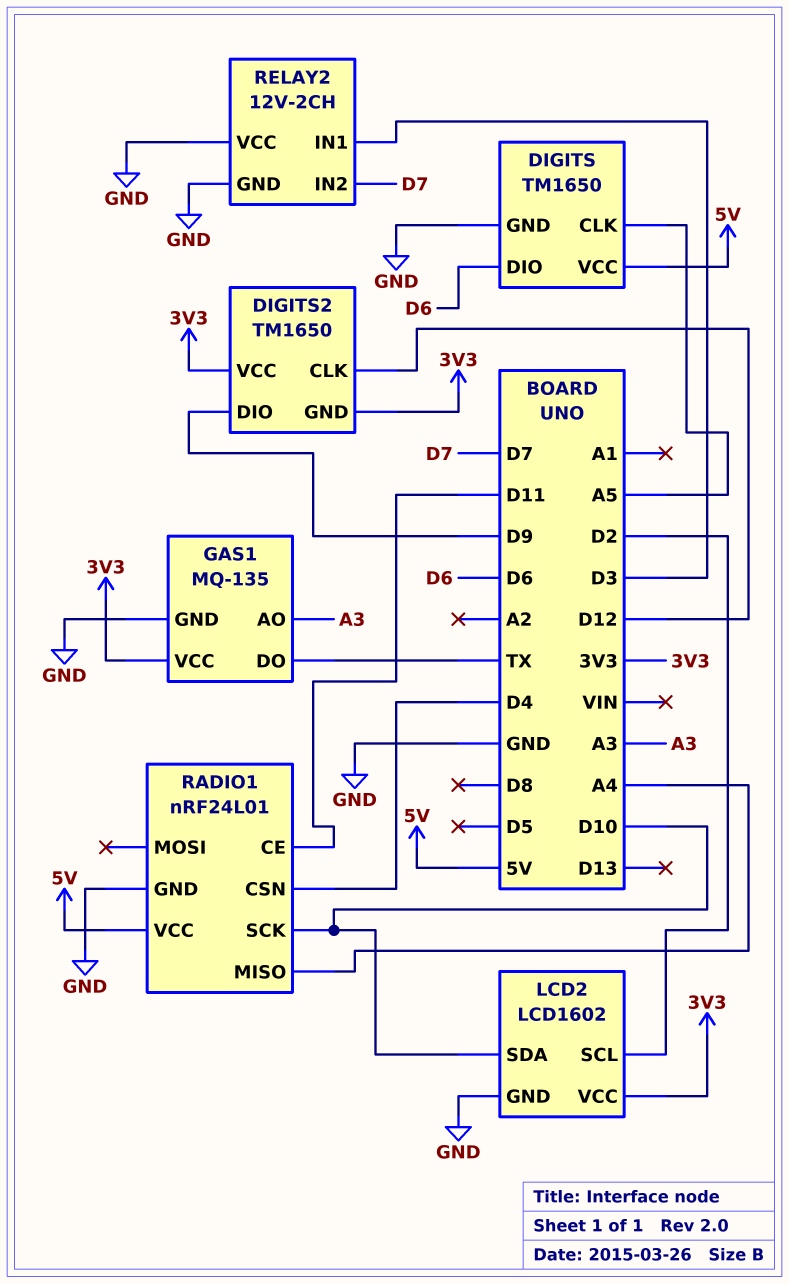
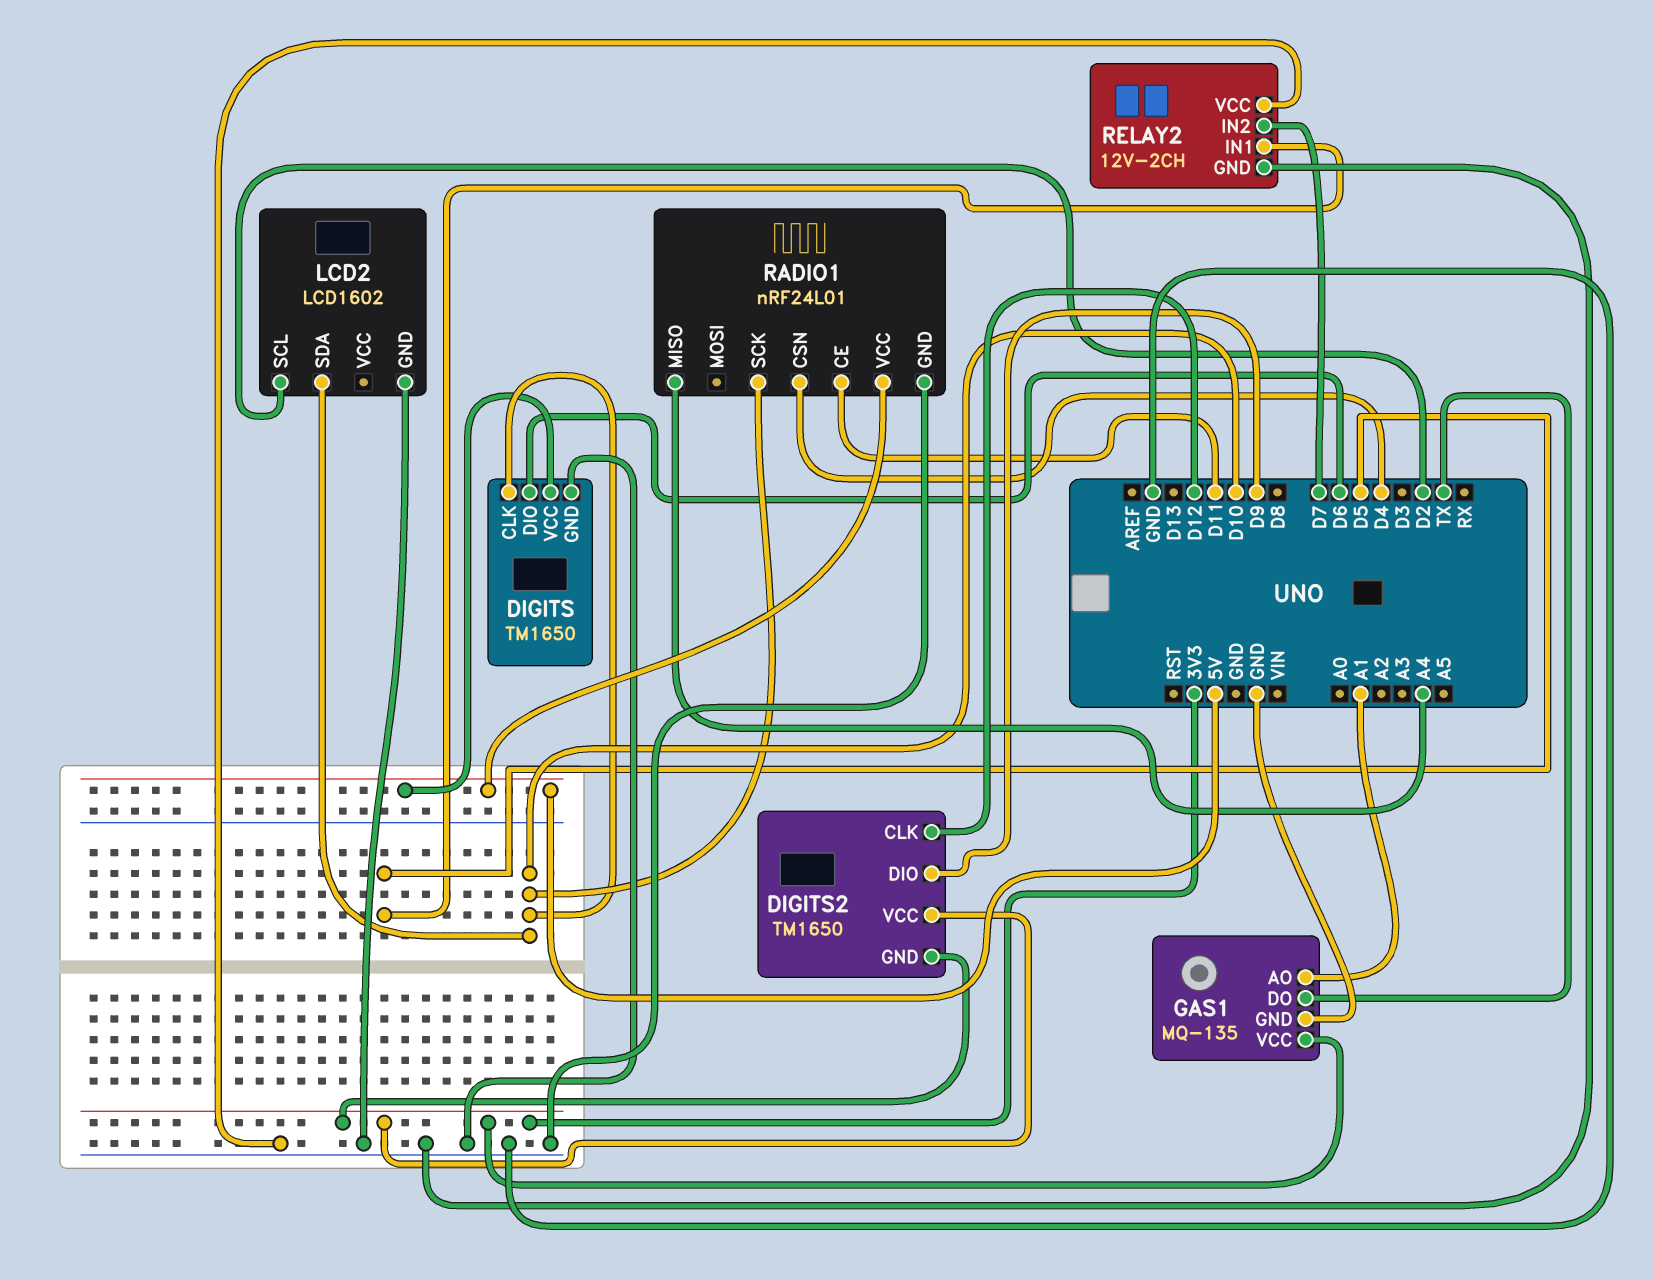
DIGITS pin CLK: A5 -> D10
GAS1 pin AO: A3 -> A1
LCD2 pin VCC: 3V3 -> none
RELAY2 pin IN1: D3 -> D5

